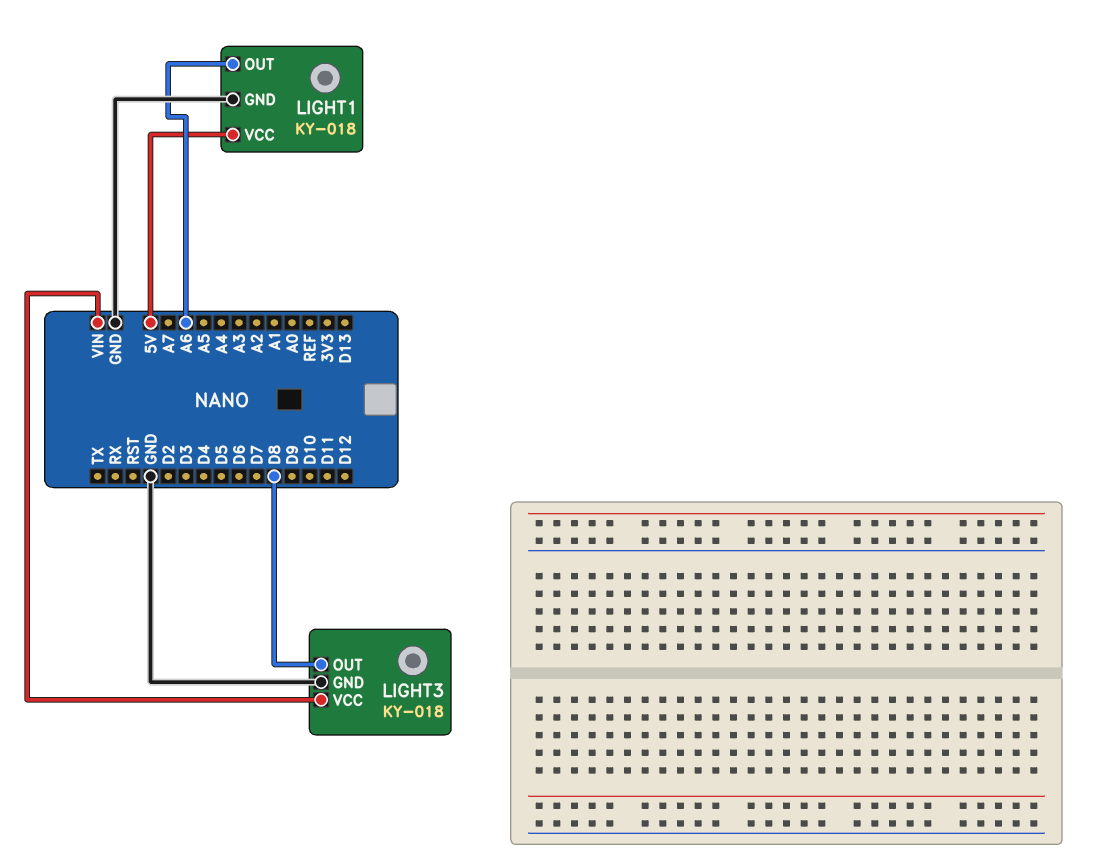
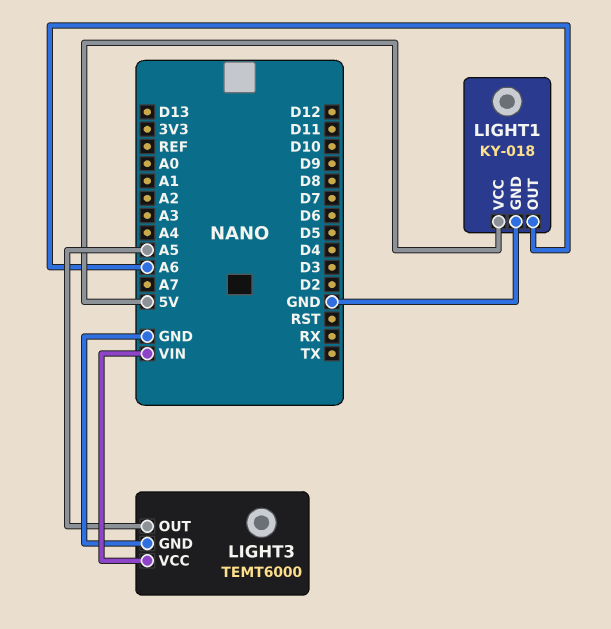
LIGHT3: KY-018 -> TEMT6000
LIGHT3 pin OUT: D8 -> A5

